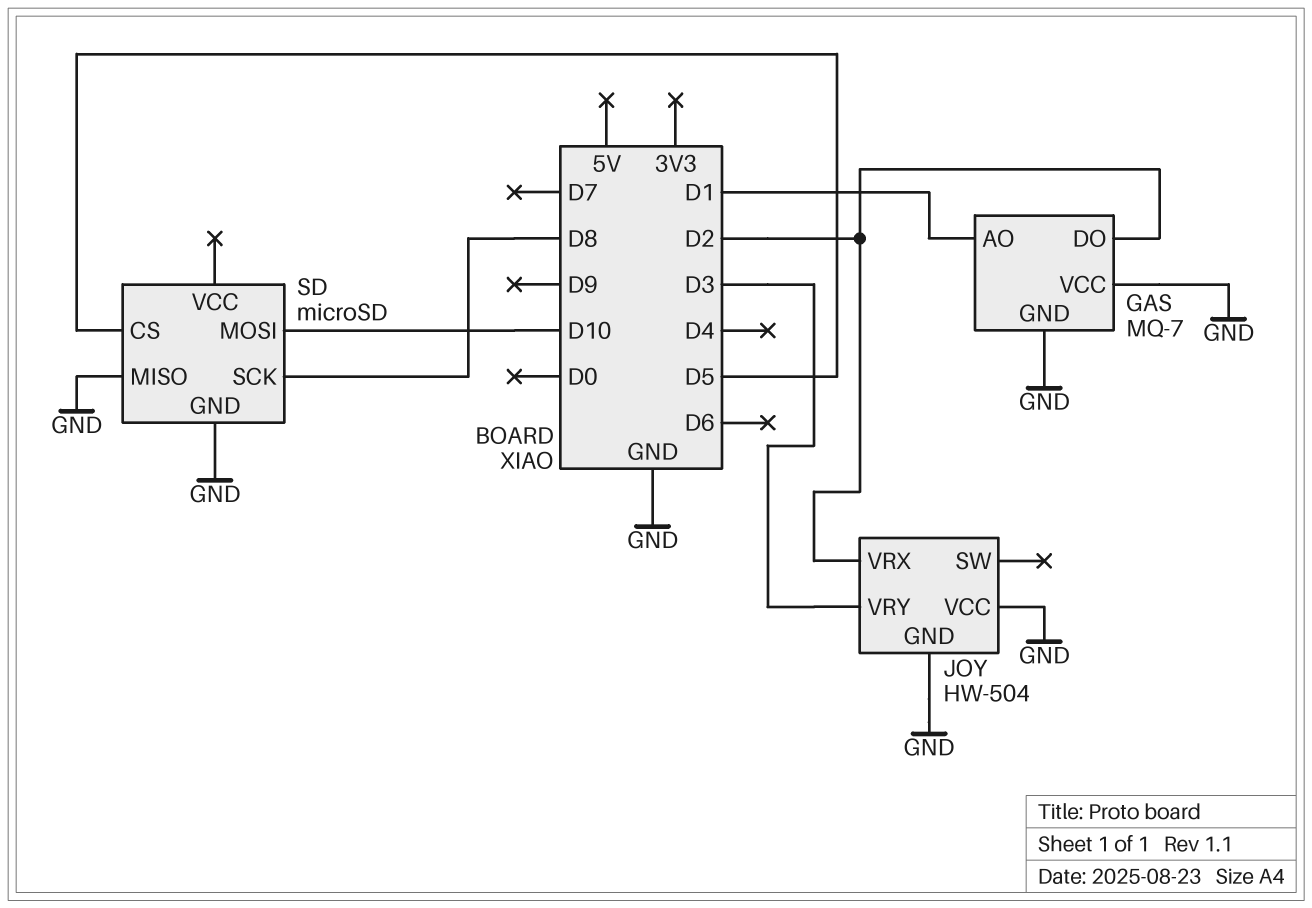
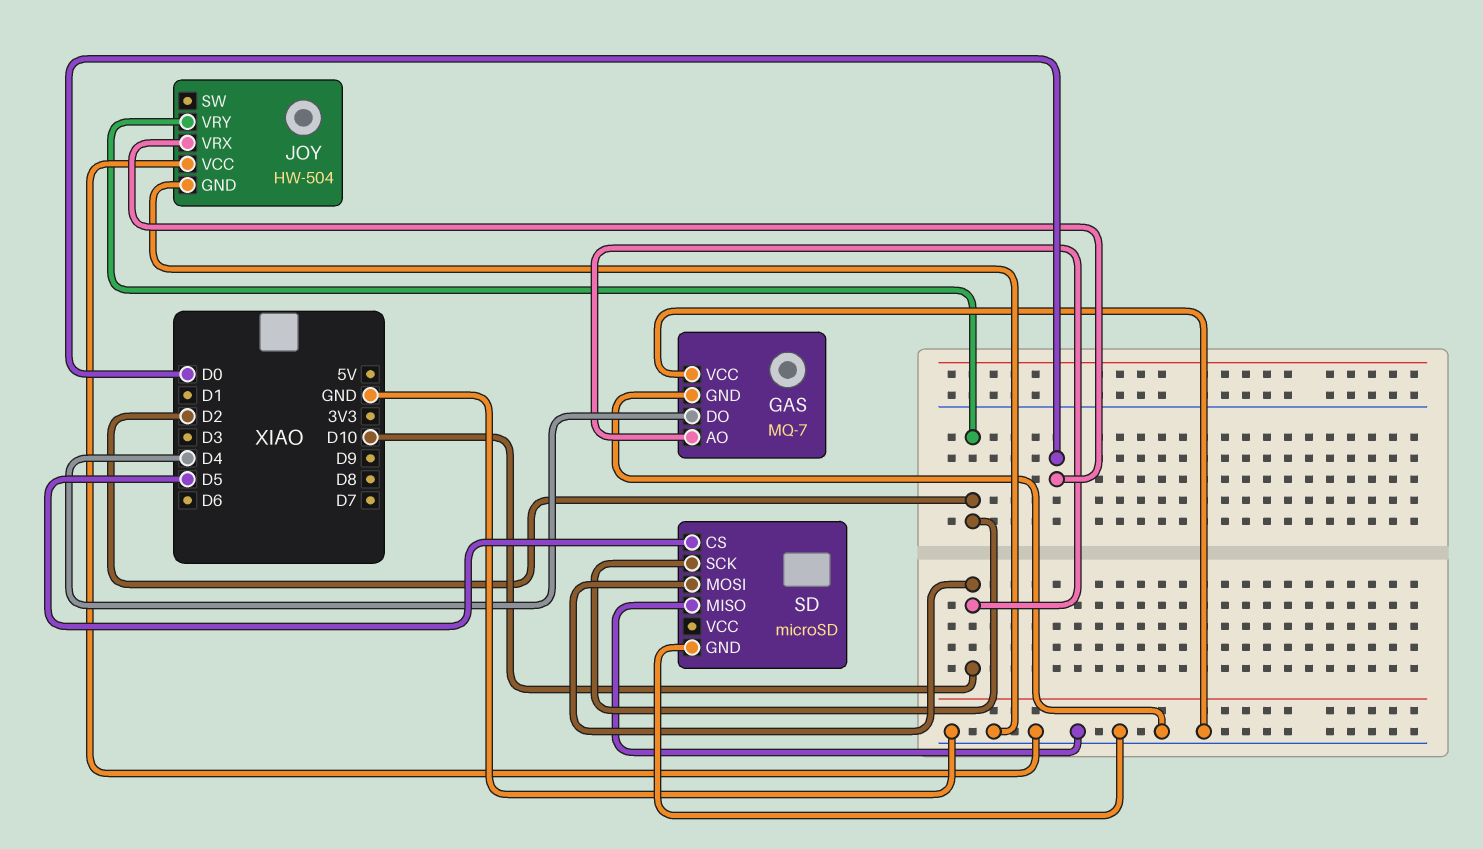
GAS pin AO: D1 -> D10
GAS pin DO: D2 -> D4
JOY pin VRX: D2 -> D0
JOY pin VRY: D3 -> D2
SD pin SCK: D8 -> D2

